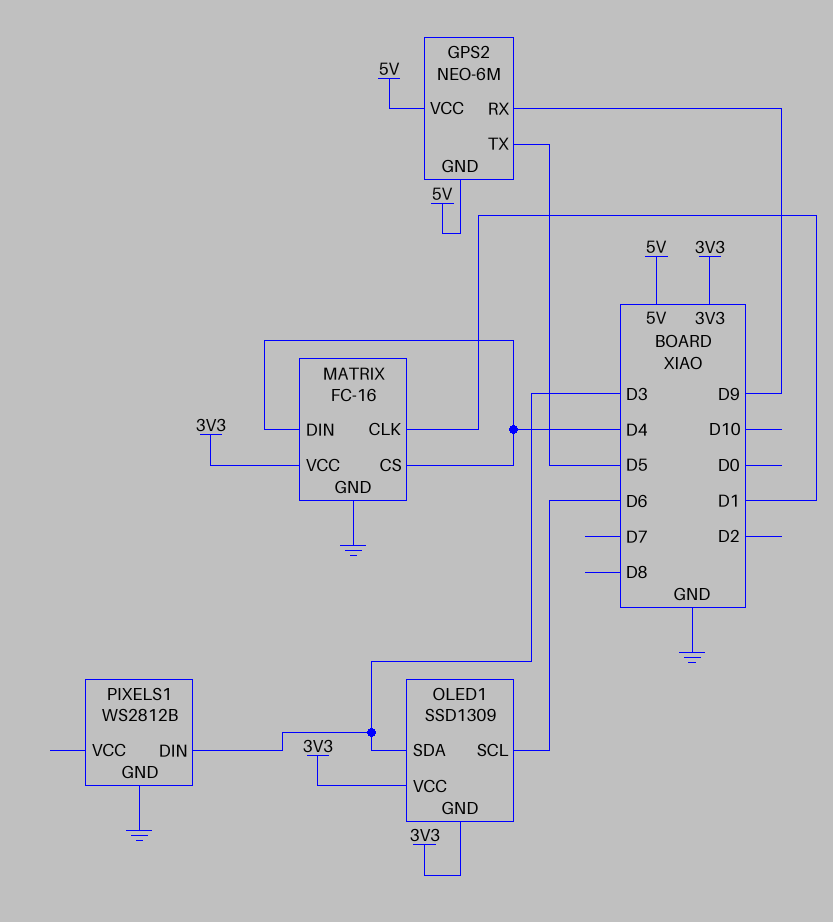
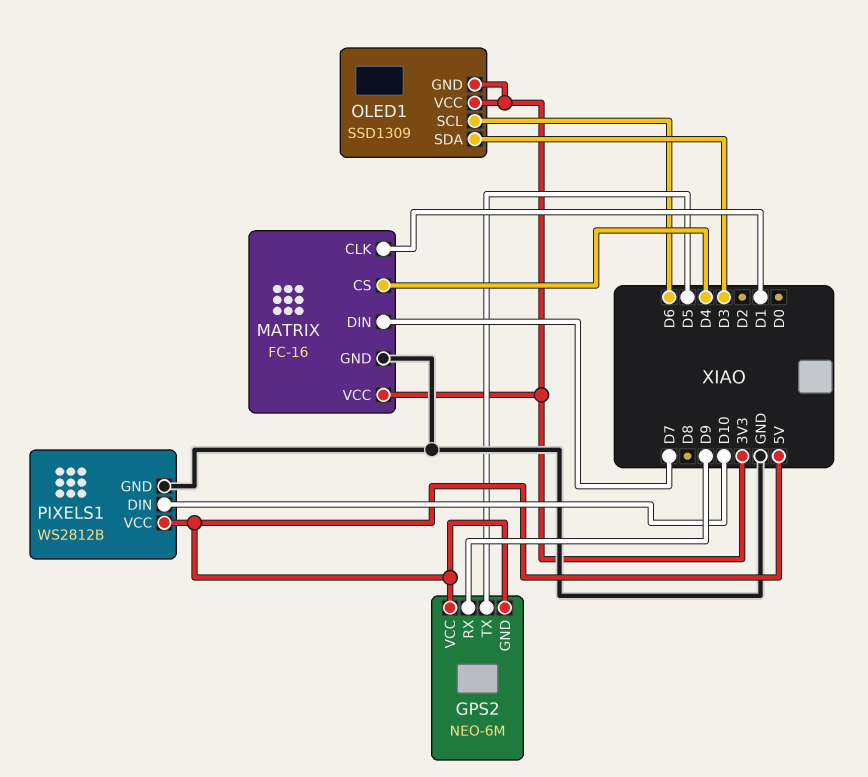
MATRIX pin DIN: D4 -> D7
PIXELS1 pin DIN: D3 -> D10
PIXELS1 pin VCC: none -> 5V

